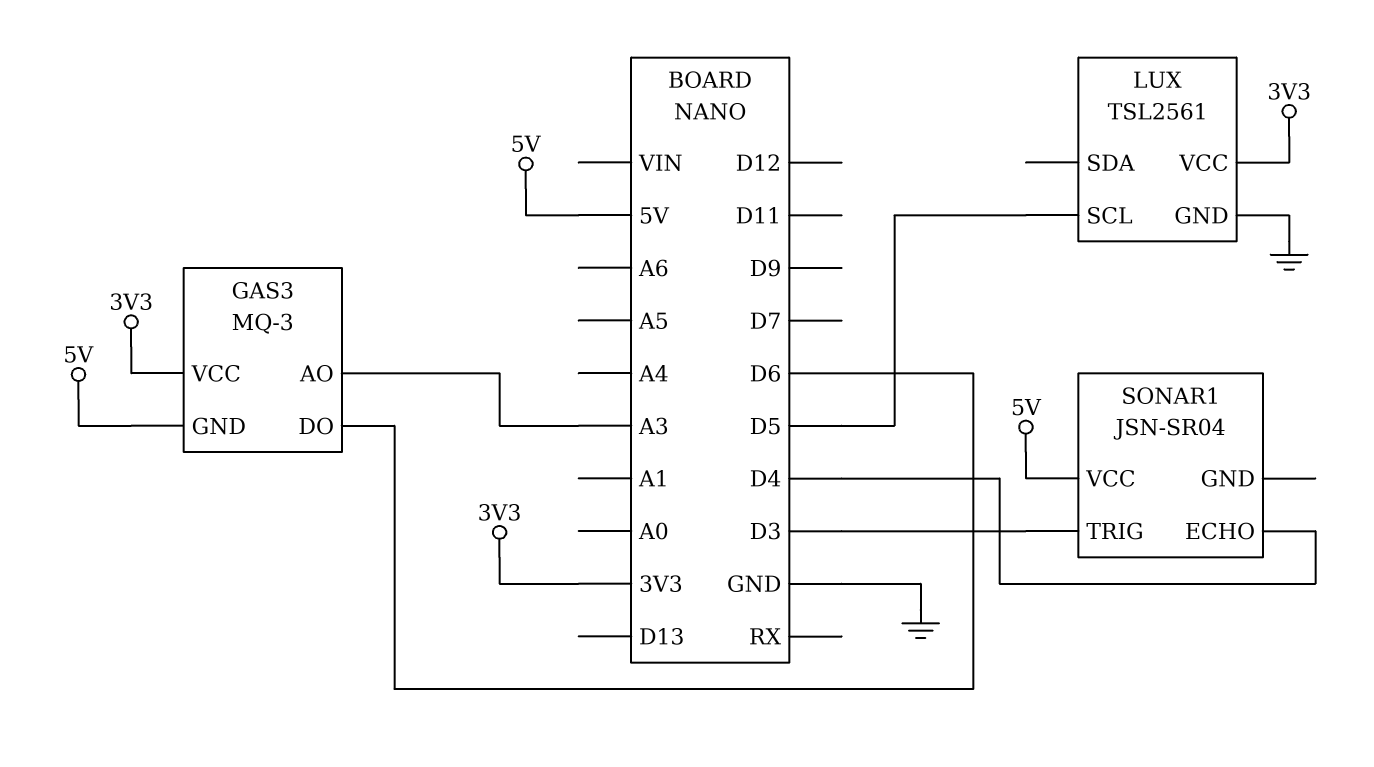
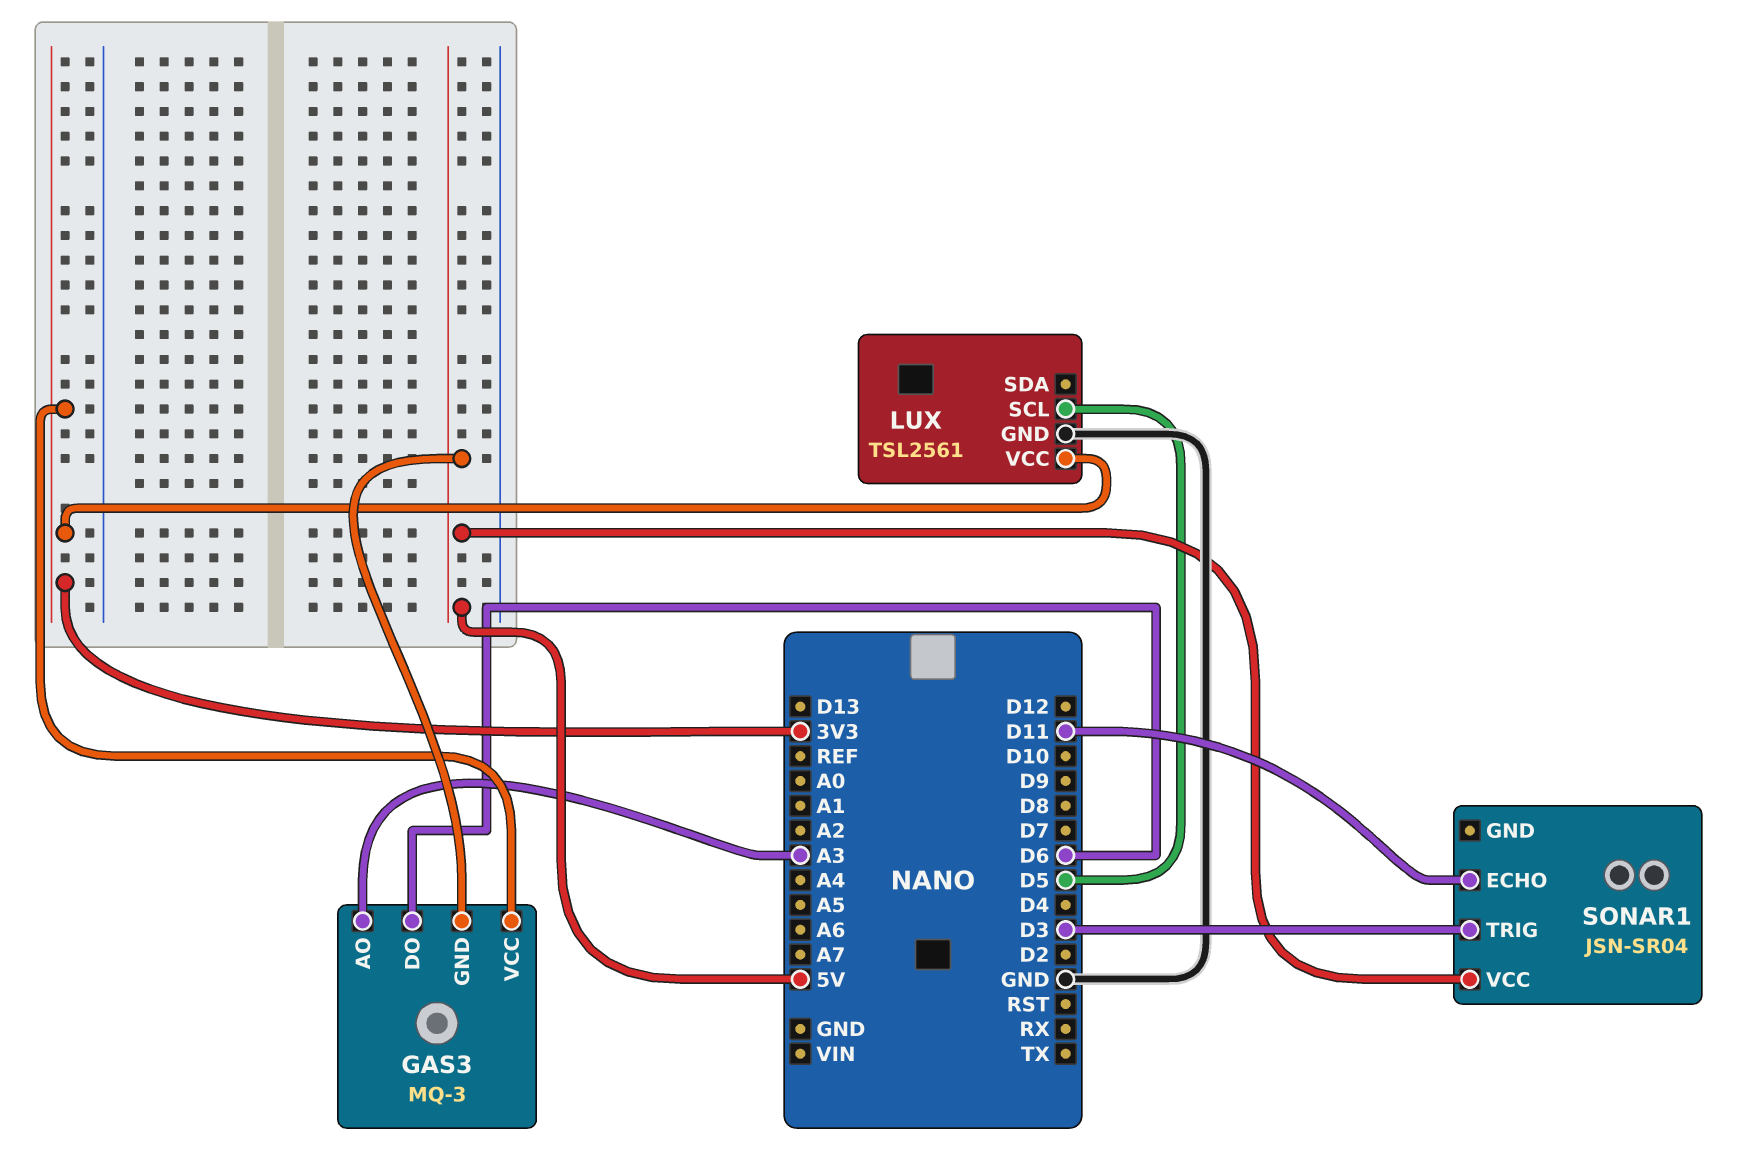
SONAR1 pin ECHO: D4 -> D11

